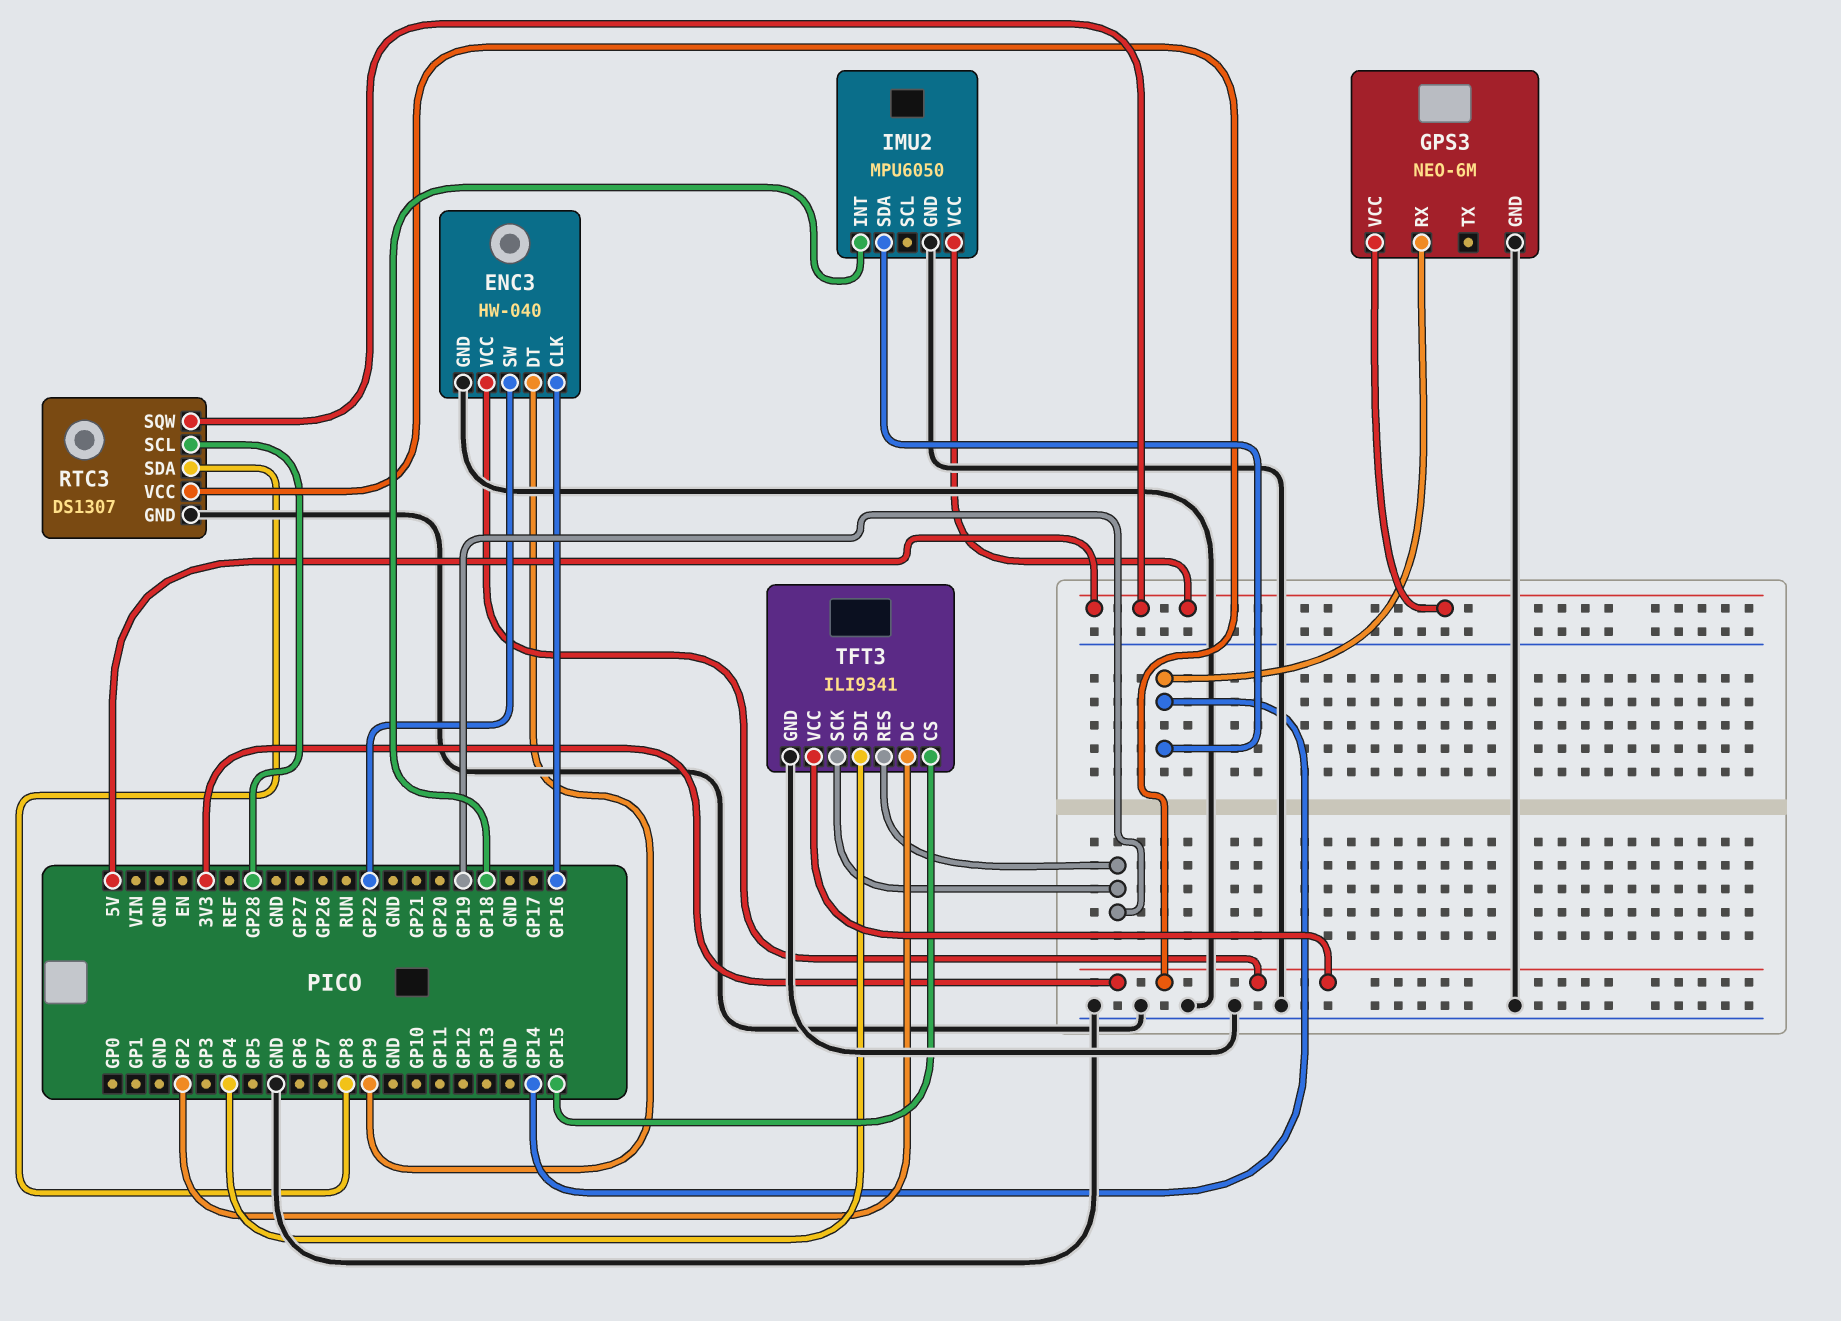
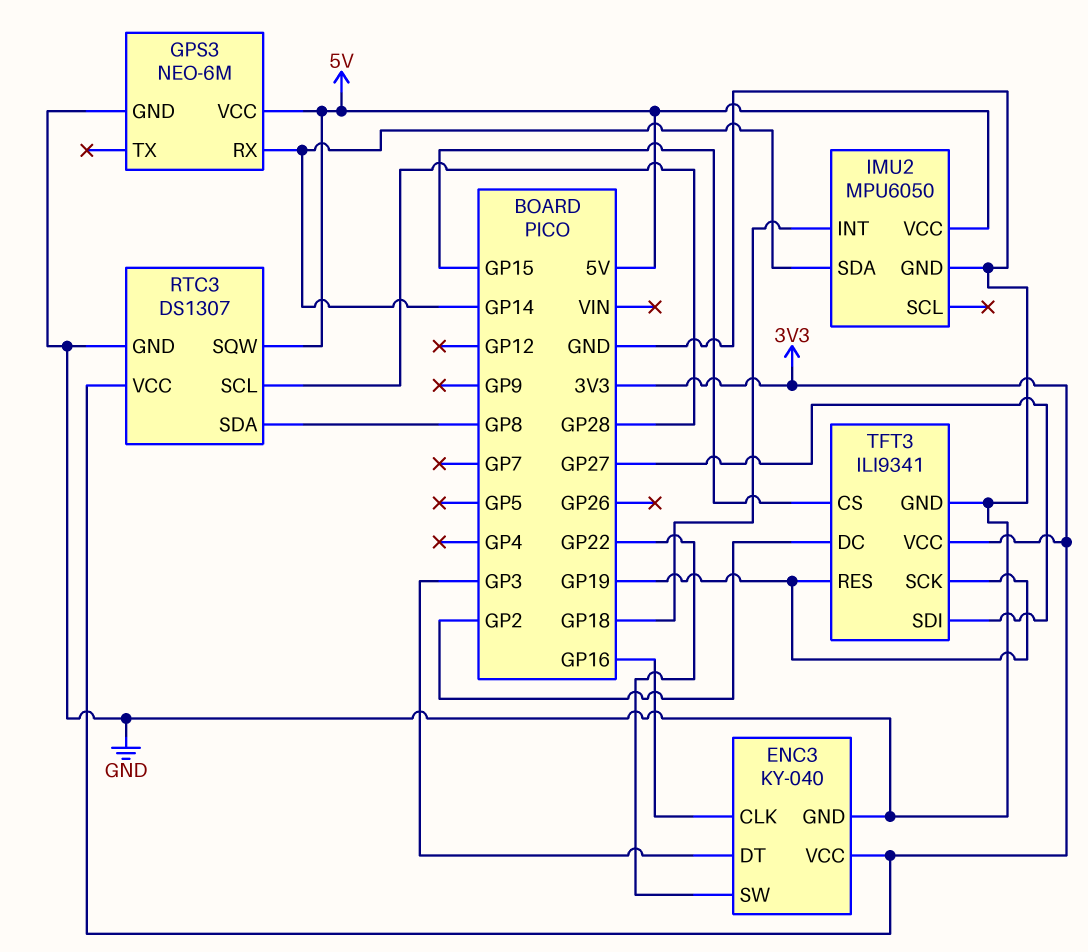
ENC3: HW-040 -> KY-040
ENC3 pin DT: GP9 -> GP3
TFT3 pin SDI: GP4 -> GP27

